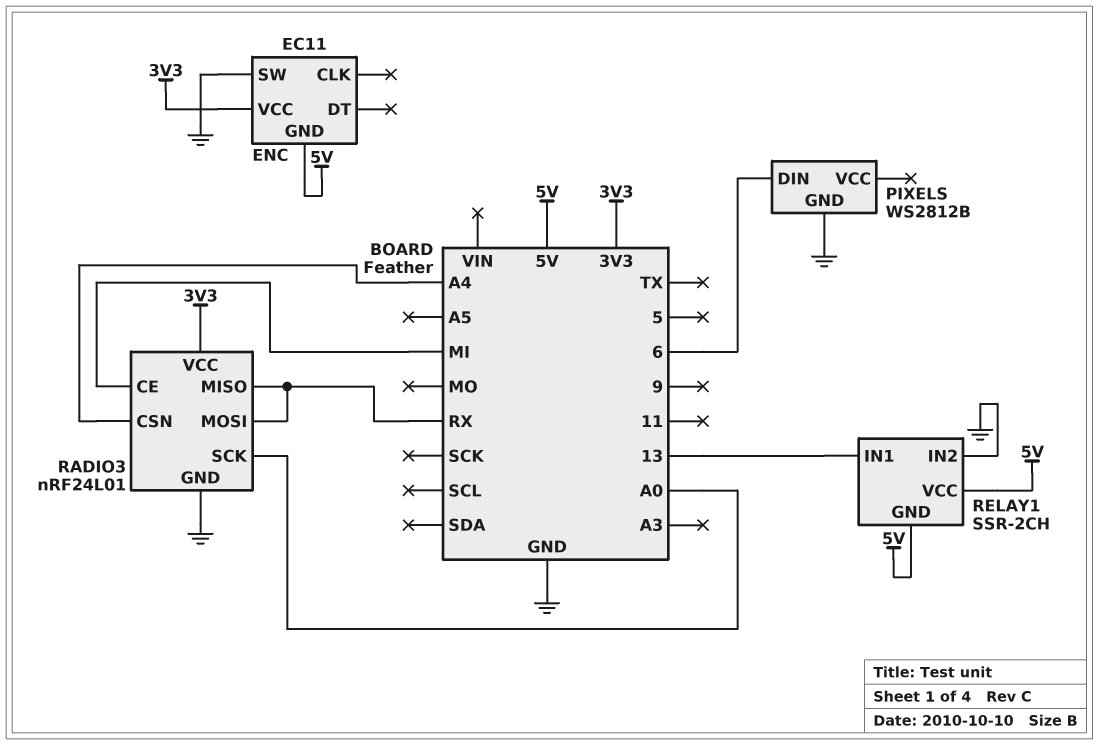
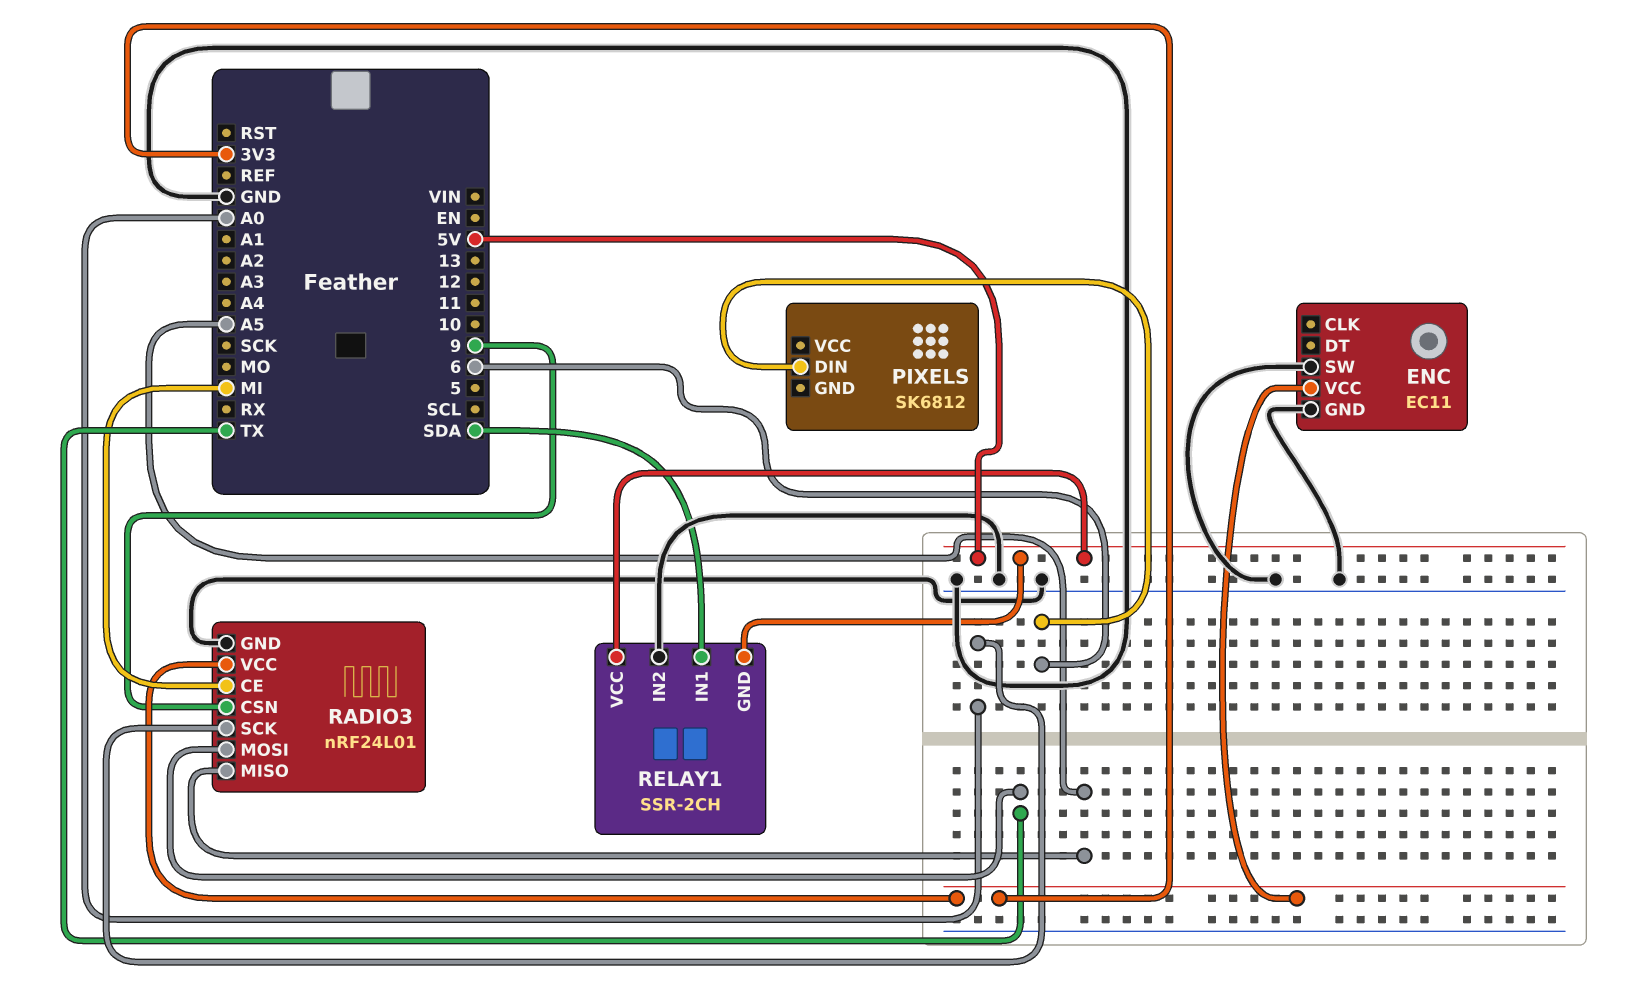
ENC pin GND: 5V -> GND
PIXELS: WS2812B -> SK6812
PIXELS pin GND: GND -> none
RADIO3 pin CSN: A4 -> 9
RADIO3 pin MISO: RX -> A5
RADIO3 pin MOSI: RX -> TX
RELAY1 pin IN1: 13 -> SDA

